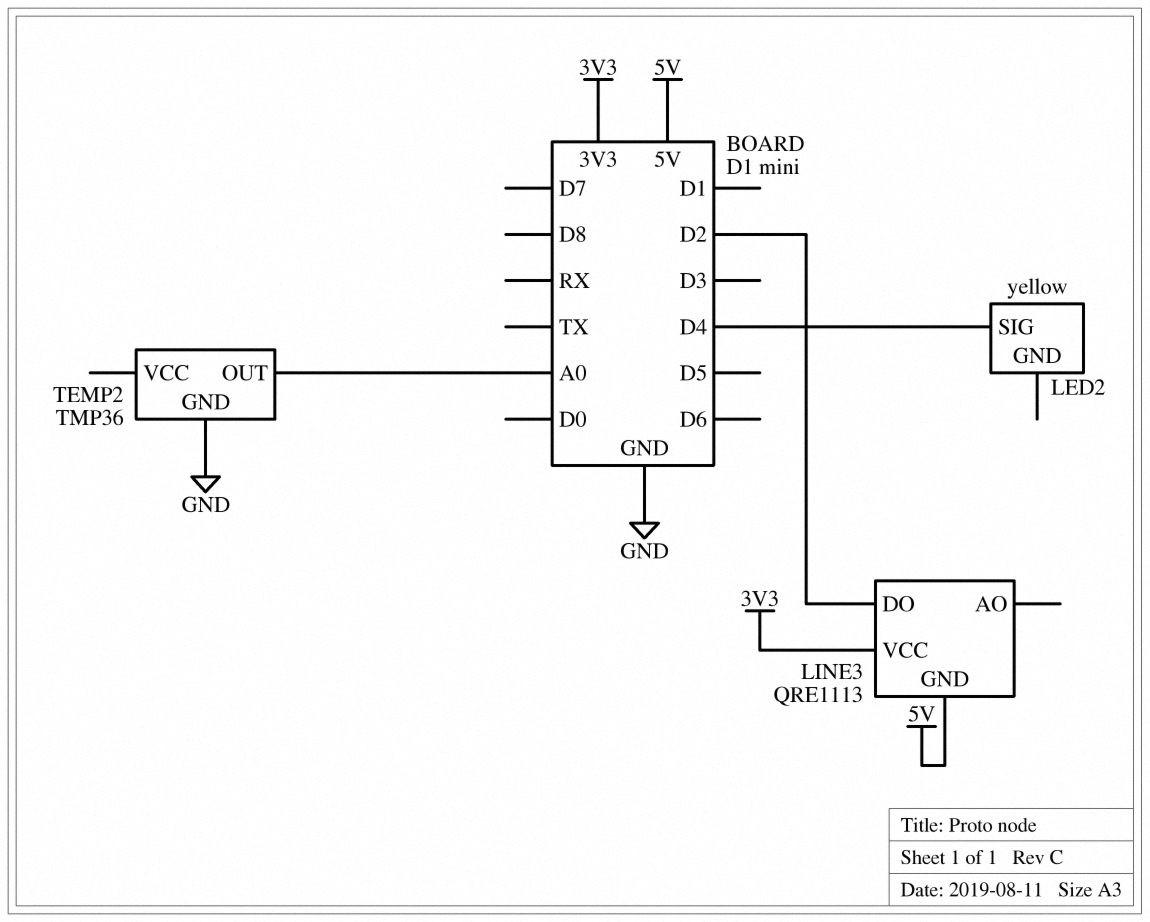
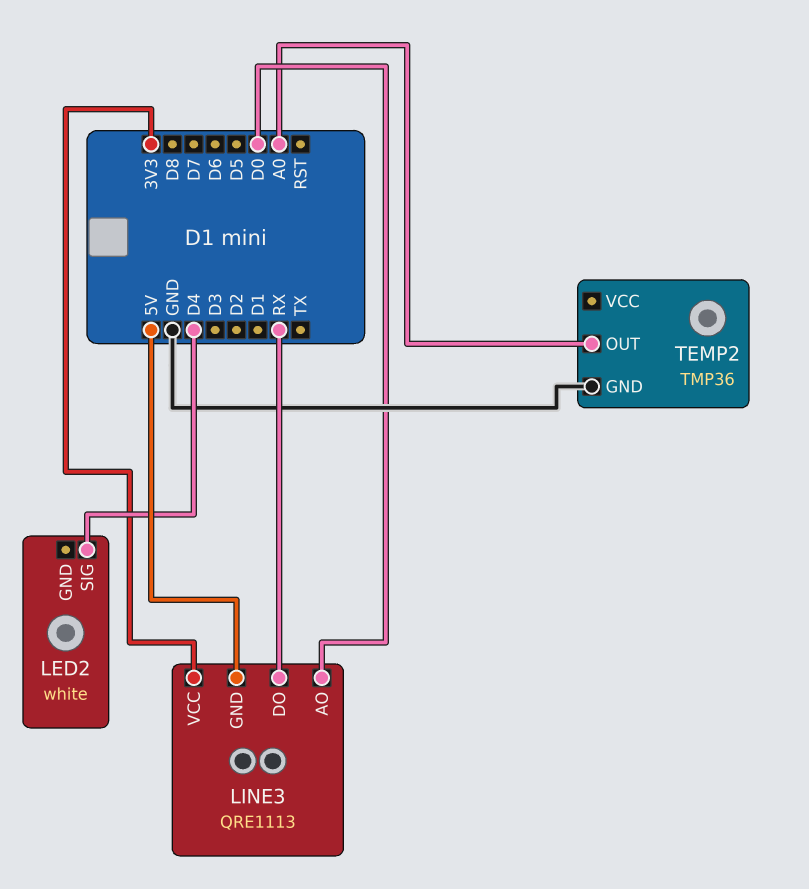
LED2: yellow -> white
LINE3 pin AO: none -> D0
LINE3 pin DO: D2 -> RX

